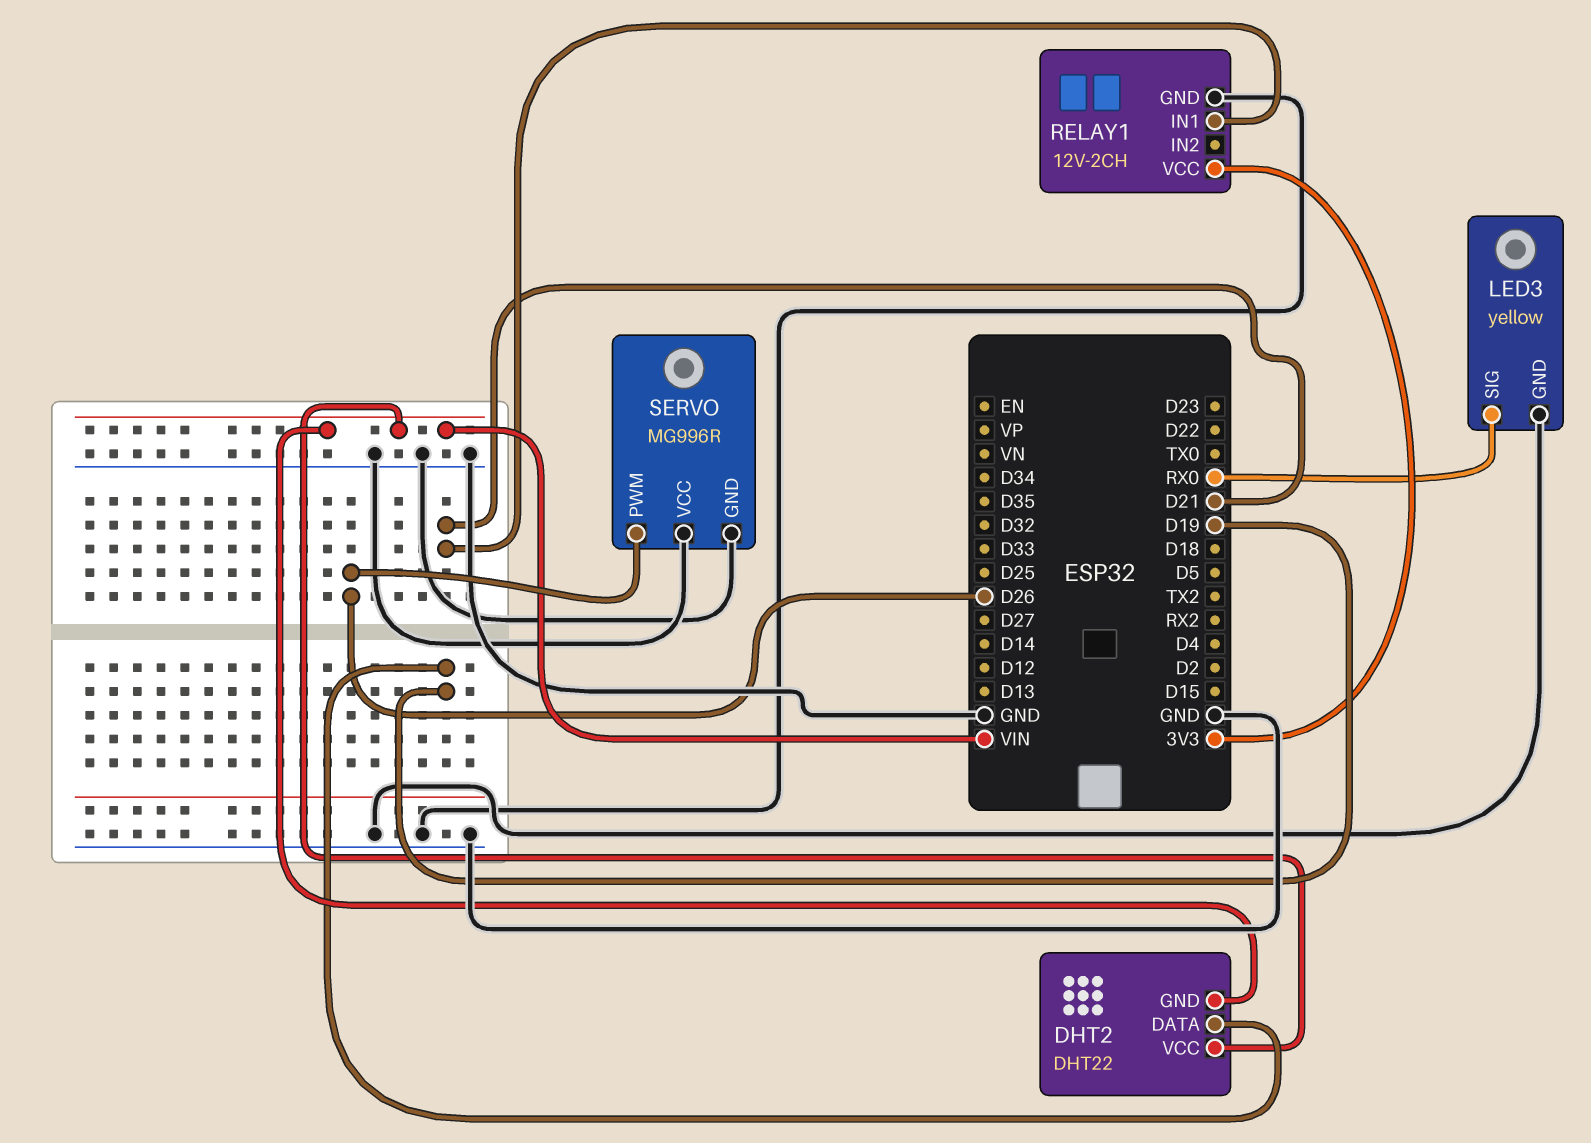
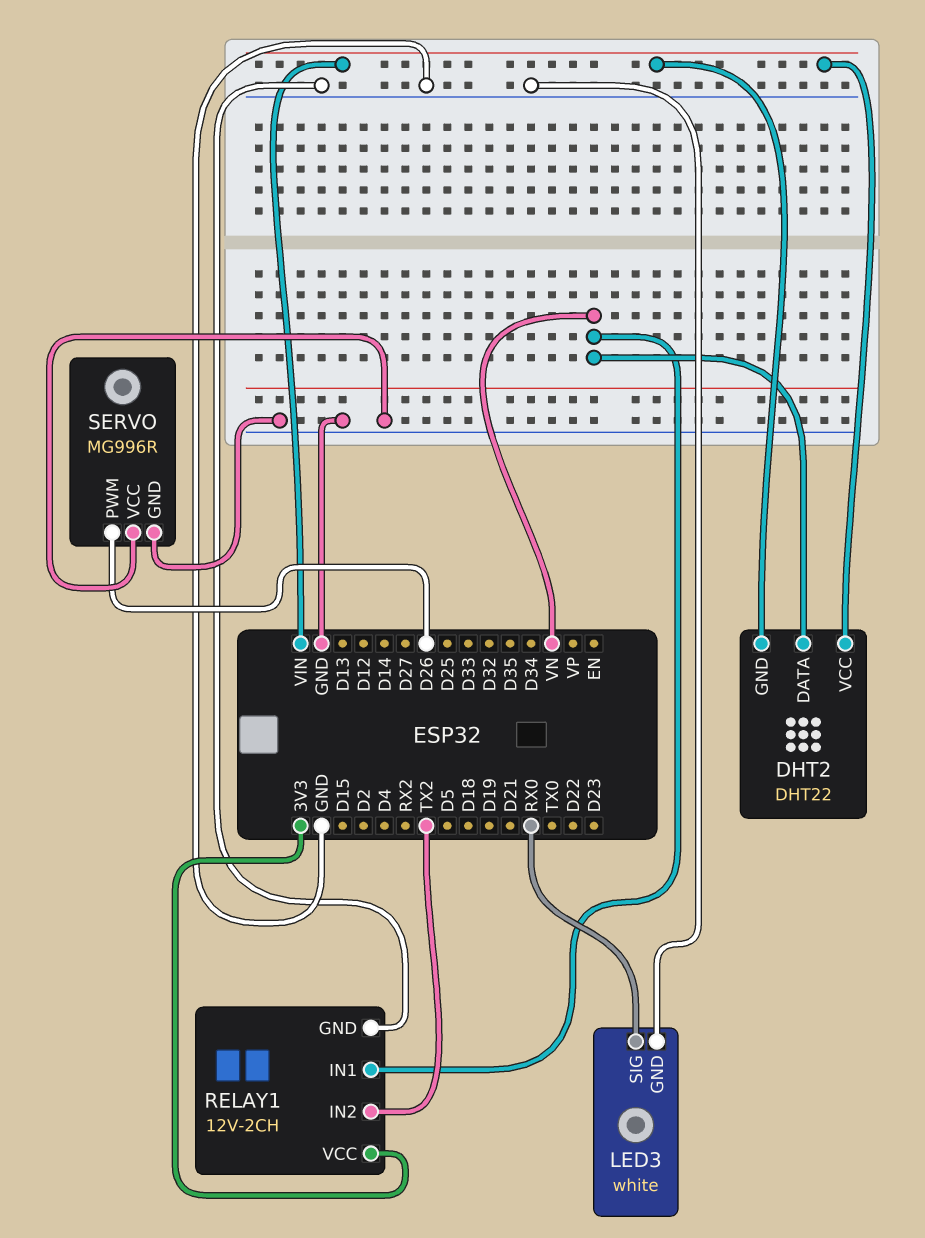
DHT2 pin DATA: D19 -> VN
LED3: yellow -> white
RELAY1 pin IN1: D21 -> VN
RELAY1 pin IN2: none -> TX2

